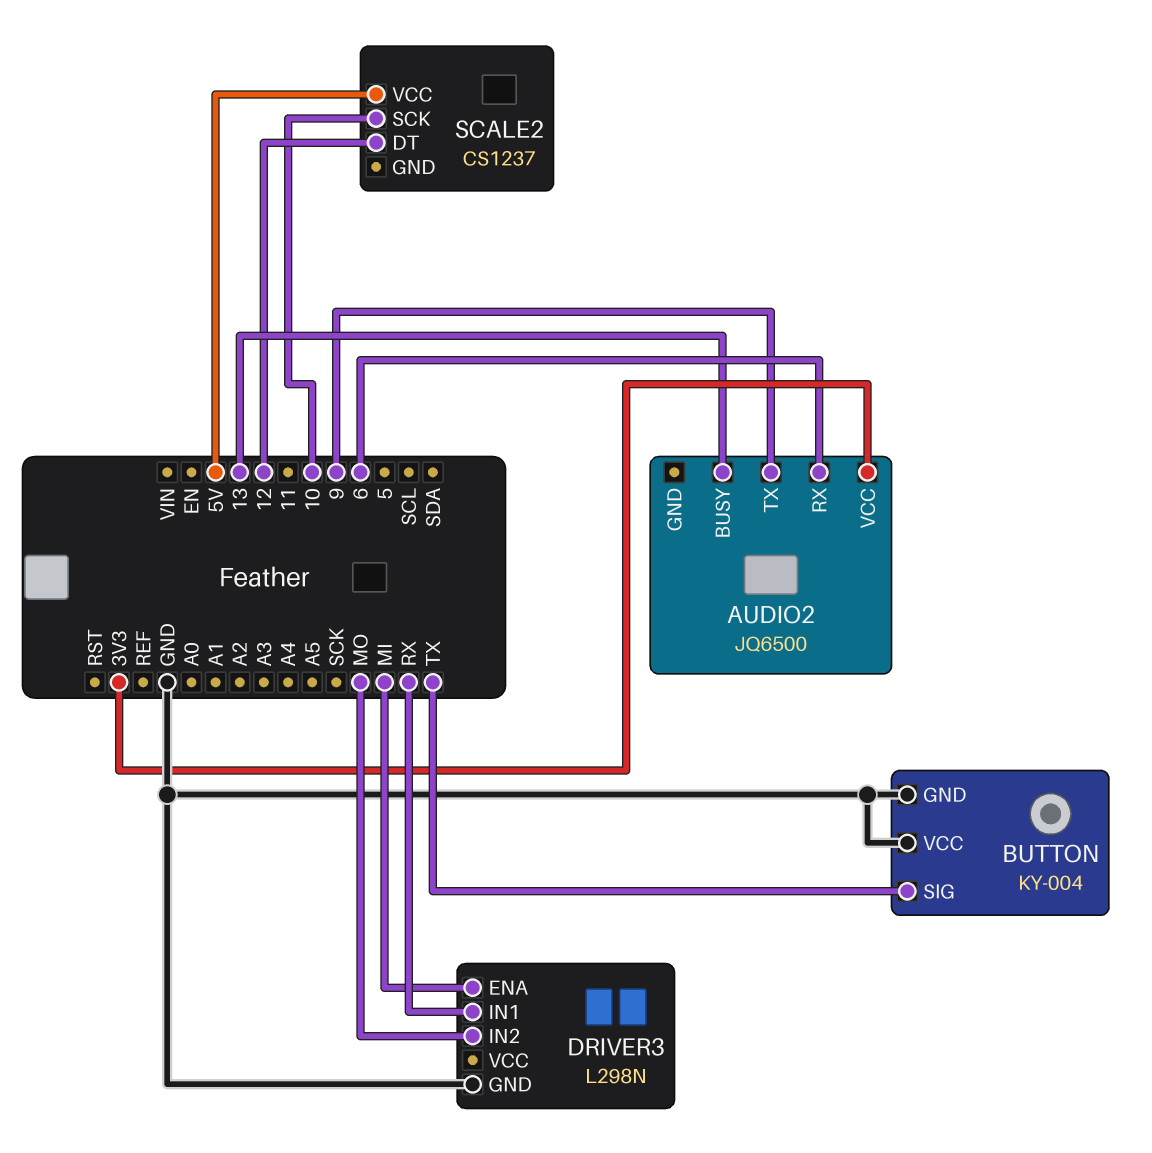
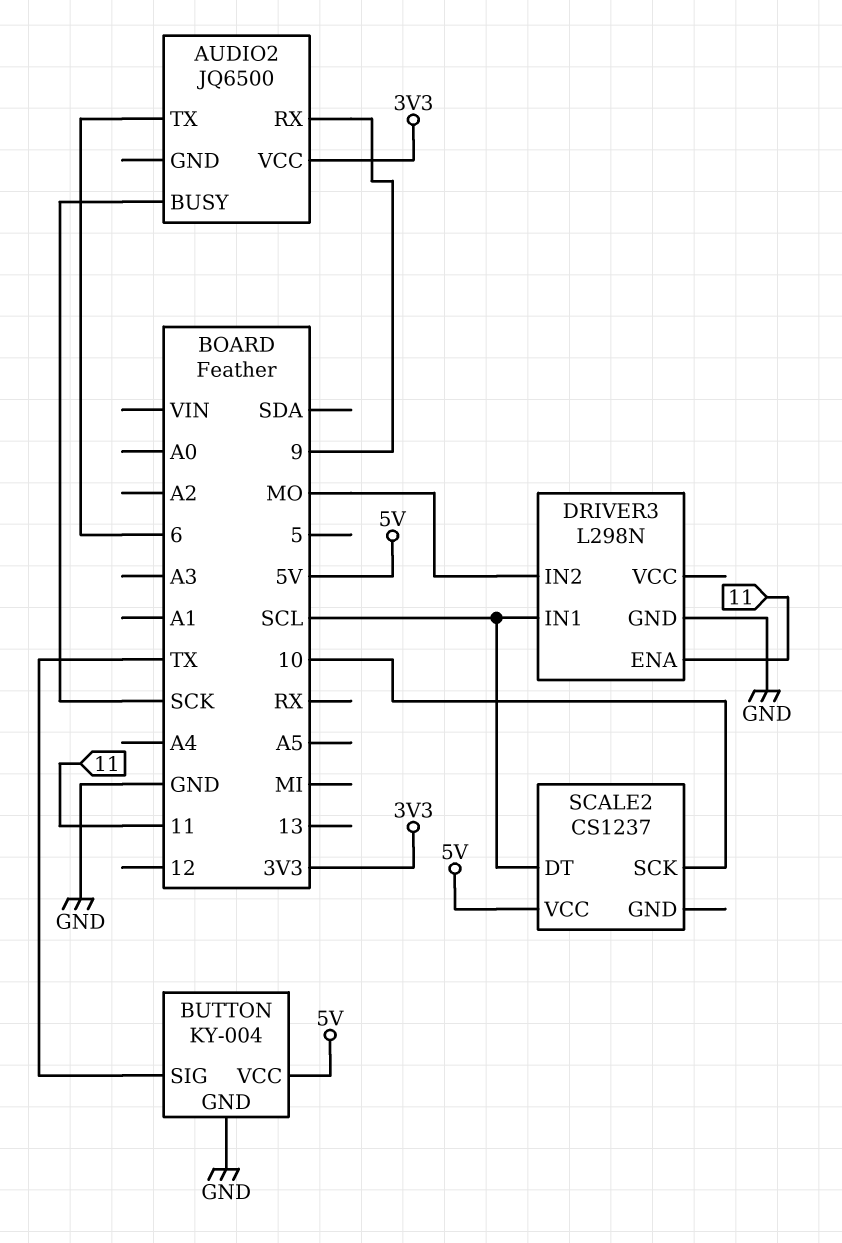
AUDIO2 pin BUSY: 13 -> SCK
AUDIO2 pin RX: 6 -> 9
AUDIO2 pin TX: 9 -> 6
BUTTON pin VCC: GND -> 5V
DRIVER3 pin ENA: MI -> 11
DRIVER3 pin IN1: RX -> SCL
SCALE2 pin DT: 12 -> SCL

